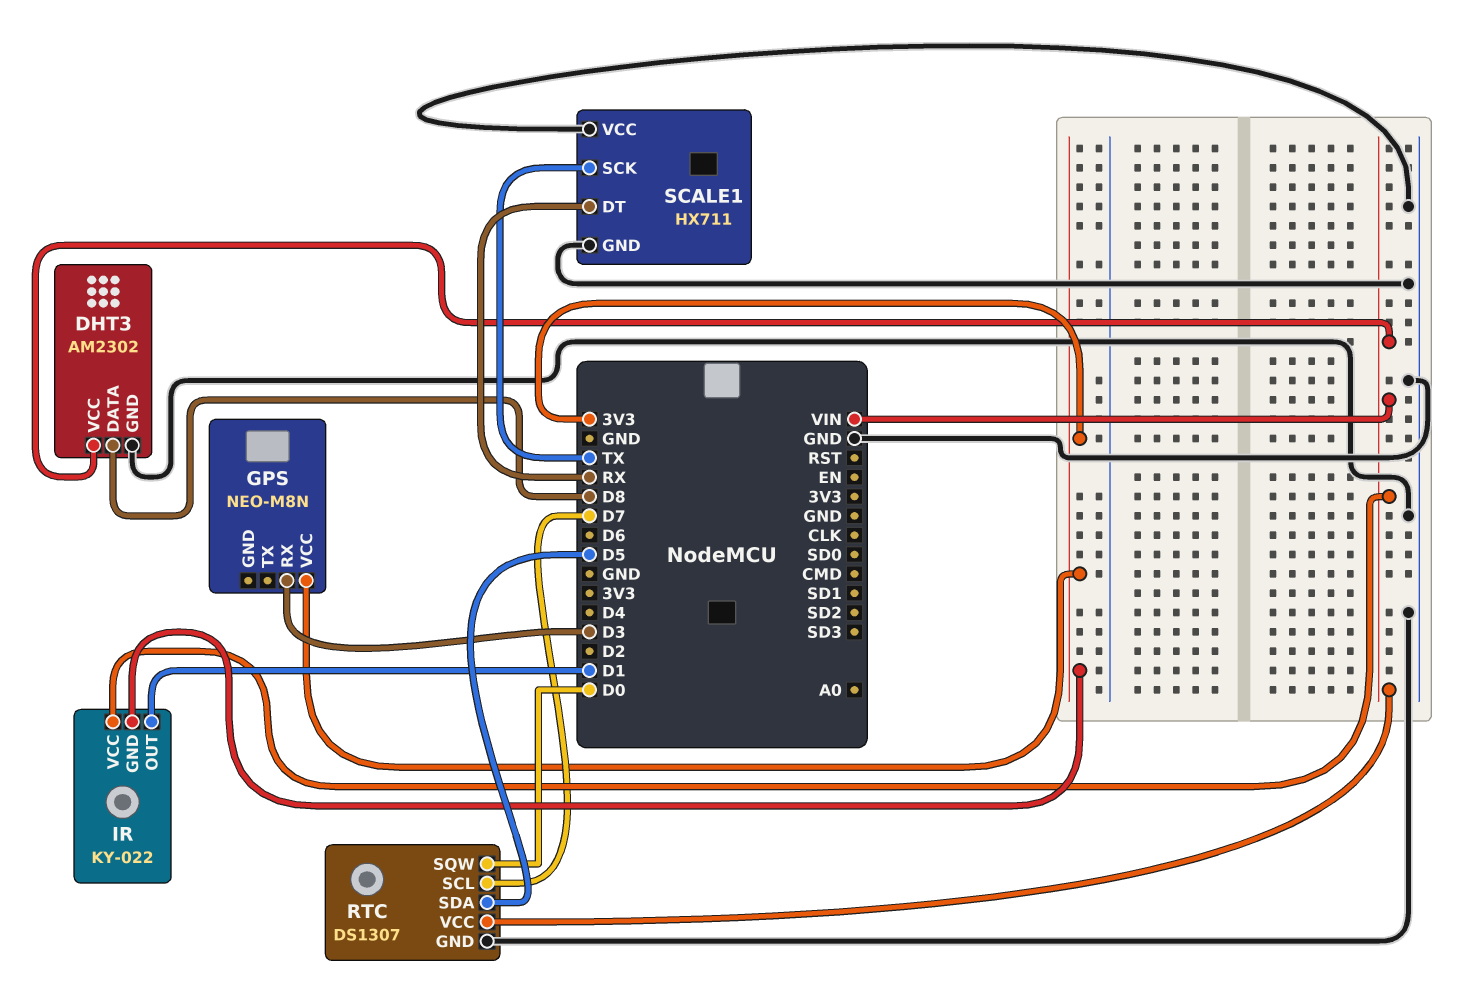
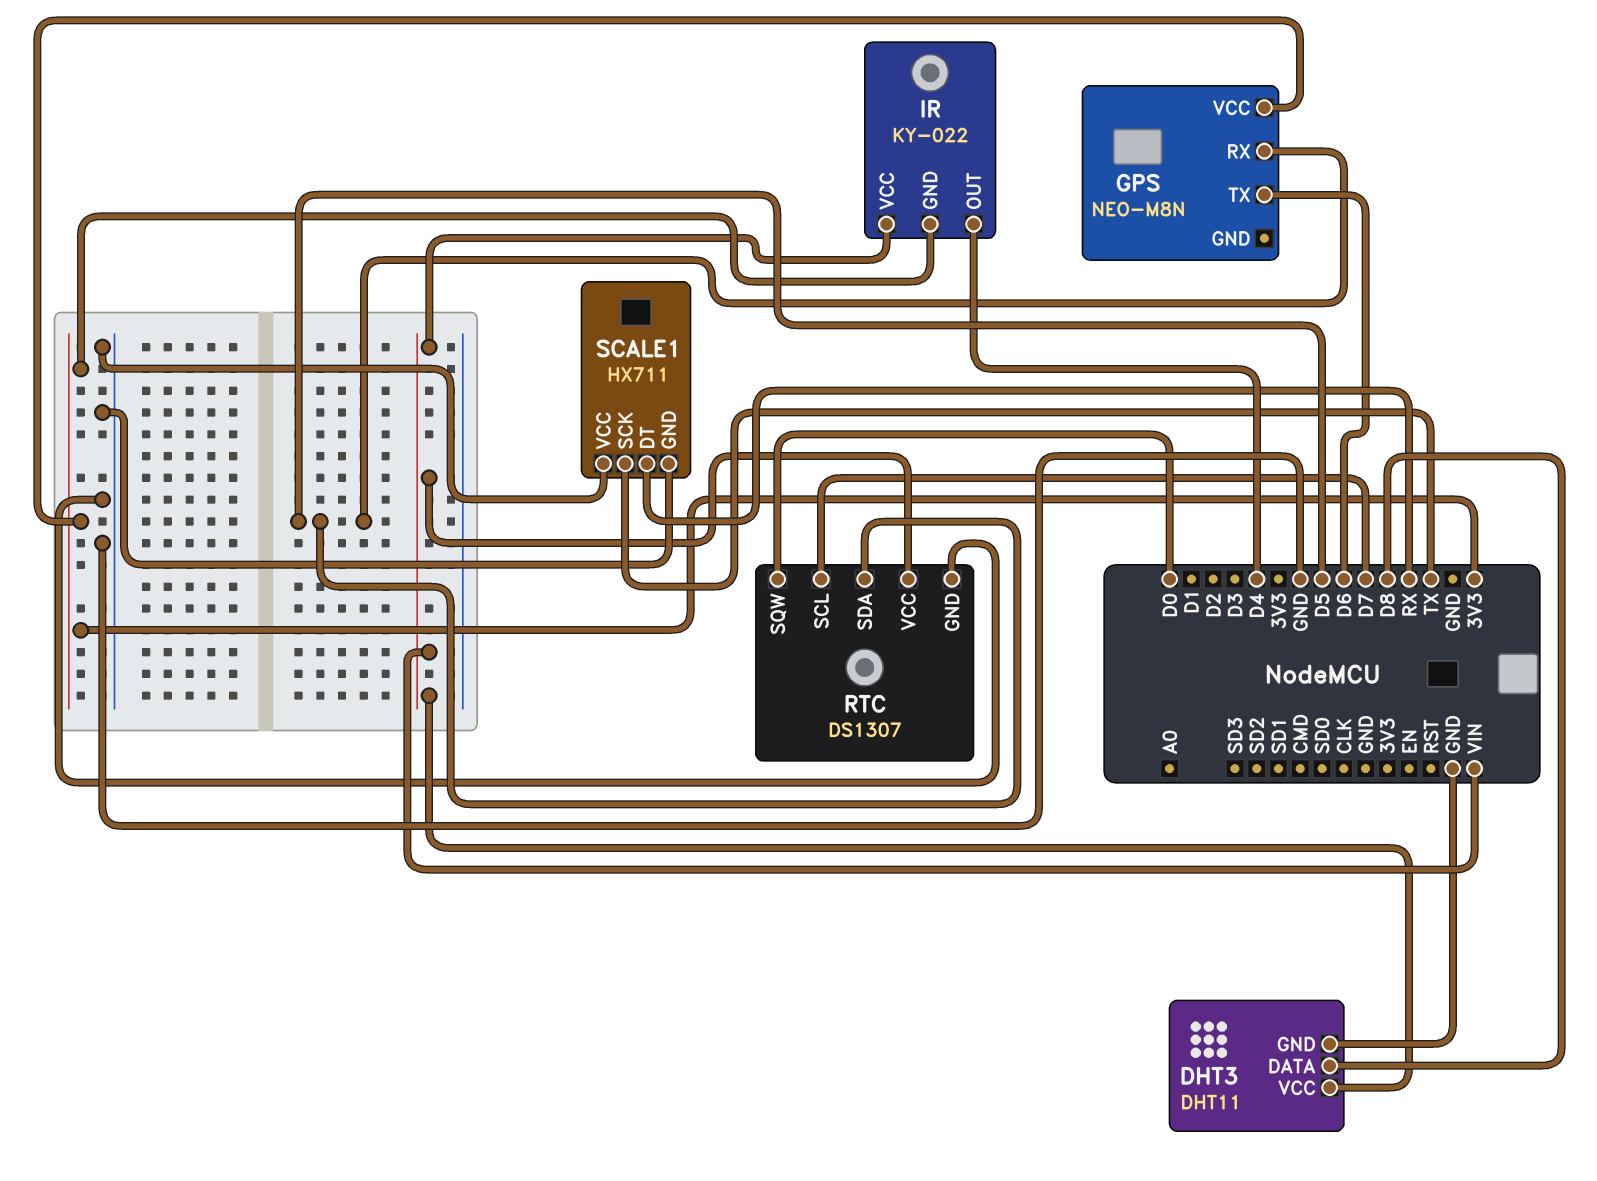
DHT3: AM2302 -> DHT11
GPS pin RX: D3 -> D5
GPS pin TX: none -> D6
IR pin OUT: D1 -> D4

